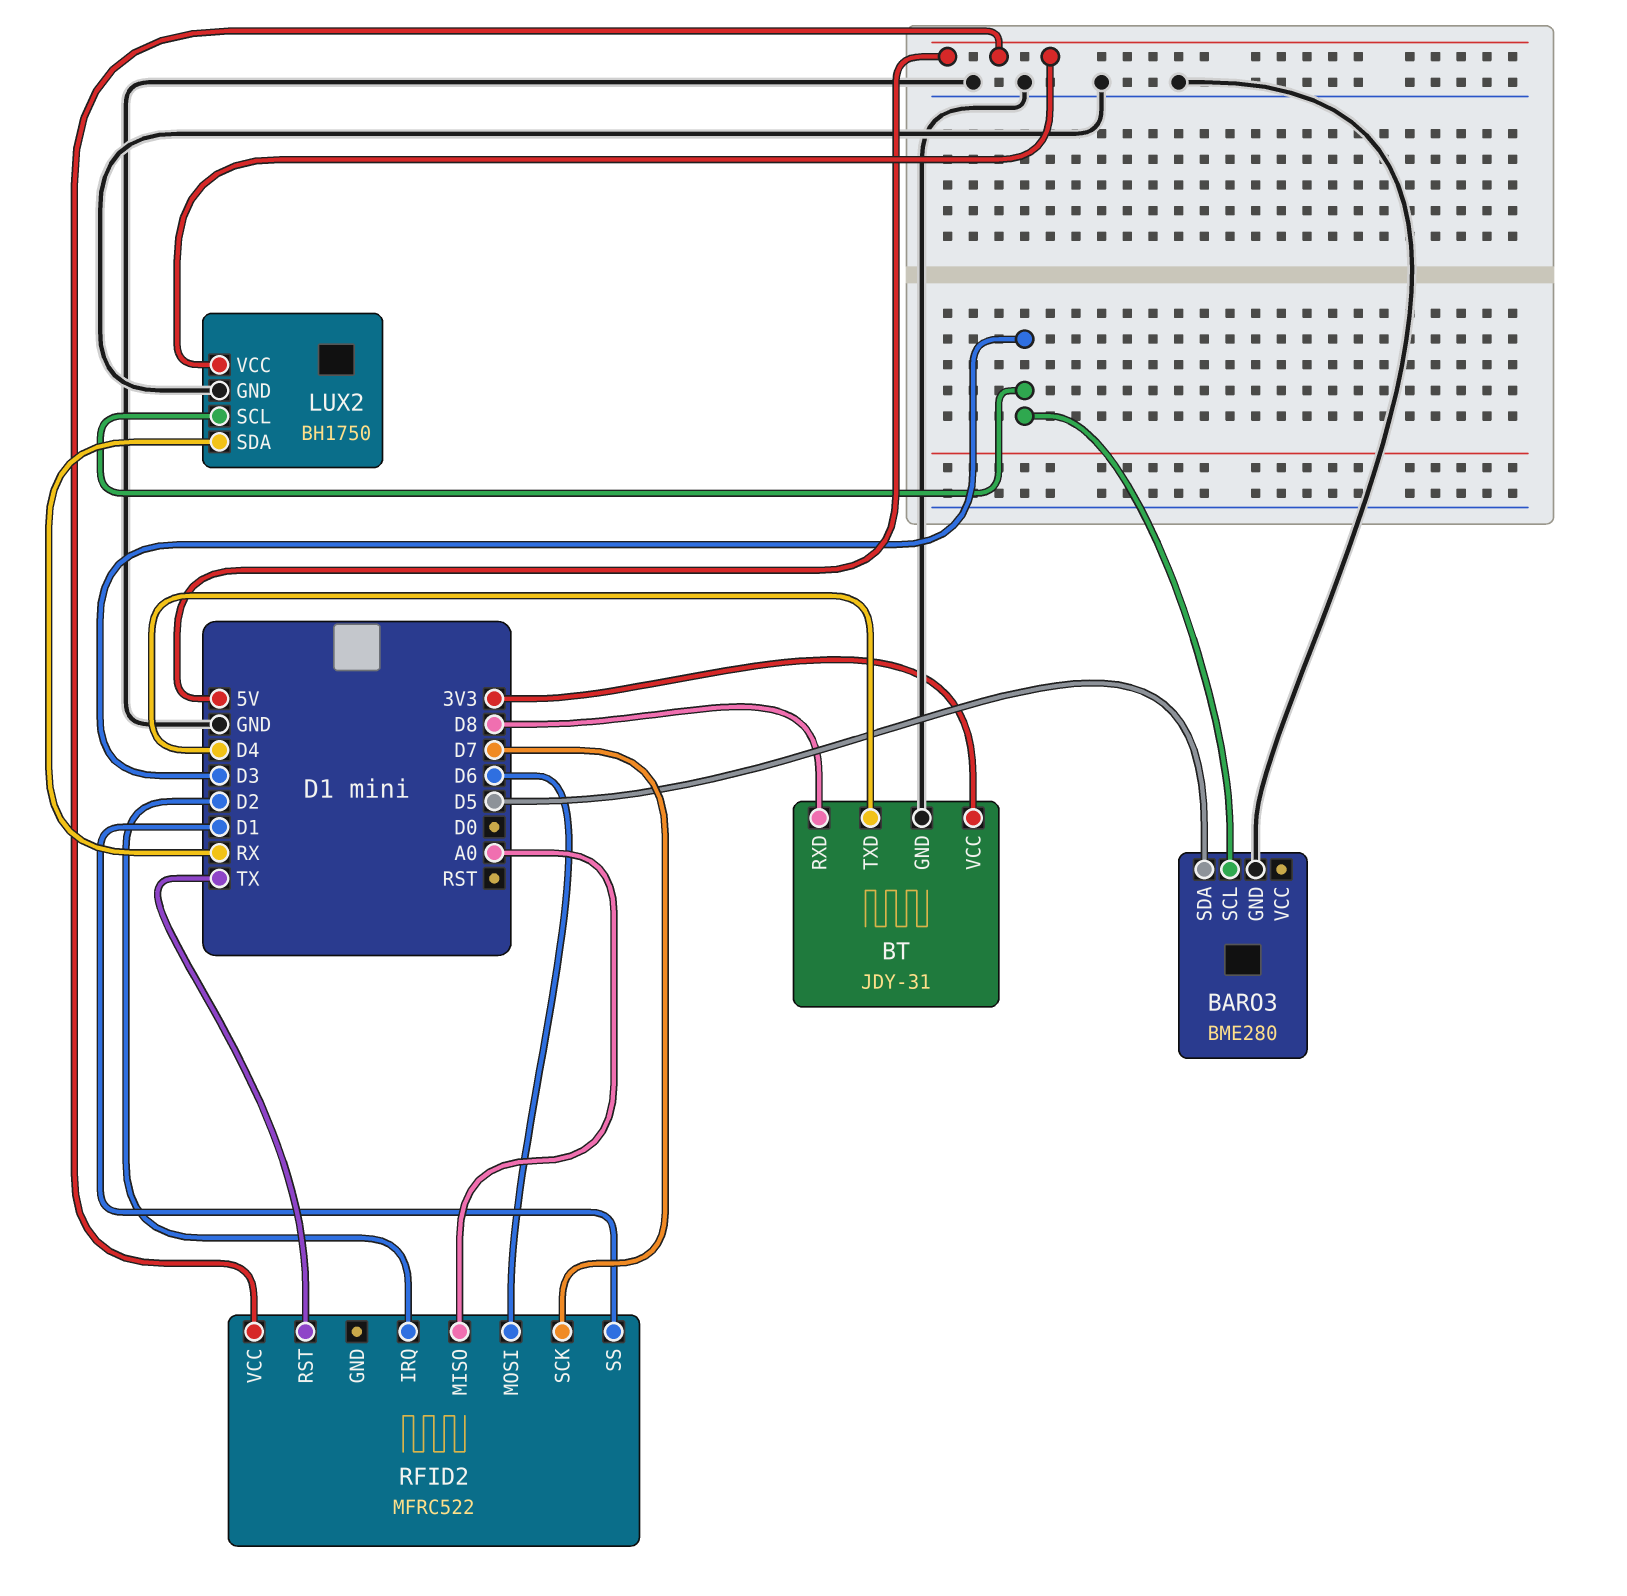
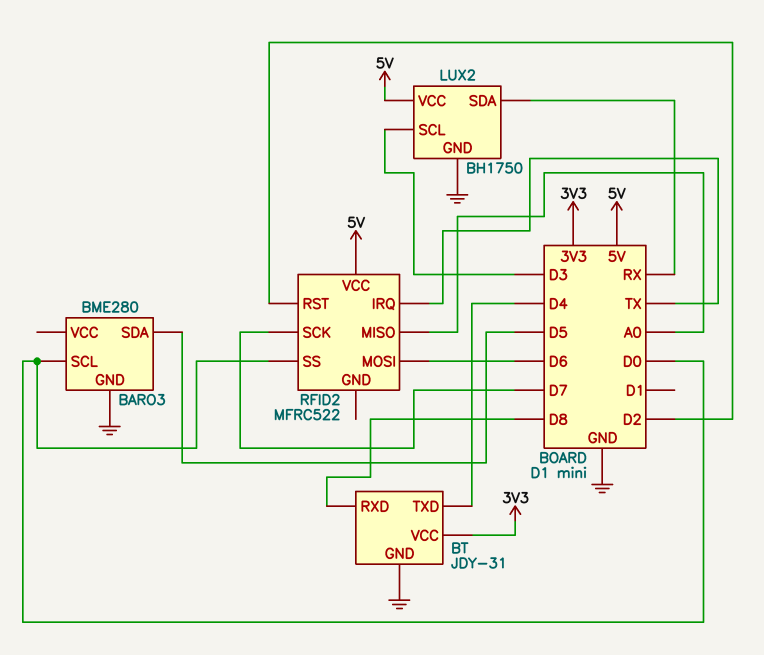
BARO3 pin SCL: D3 -> D0
RFID2 pin IRQ: D2 -> TX
RFID2 pin RST: TX -> D2
RFID2 pin SS: D1 -> D0

